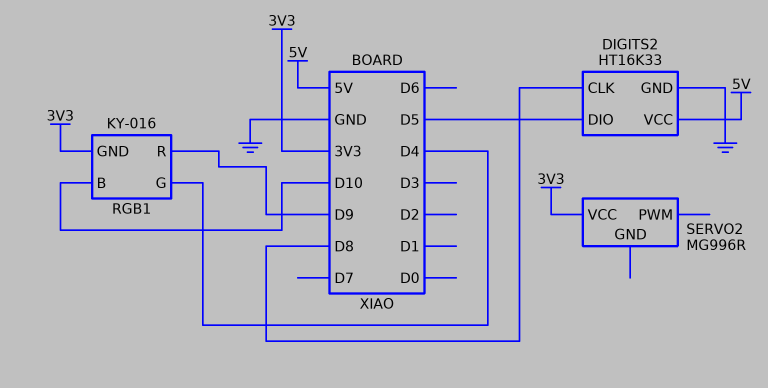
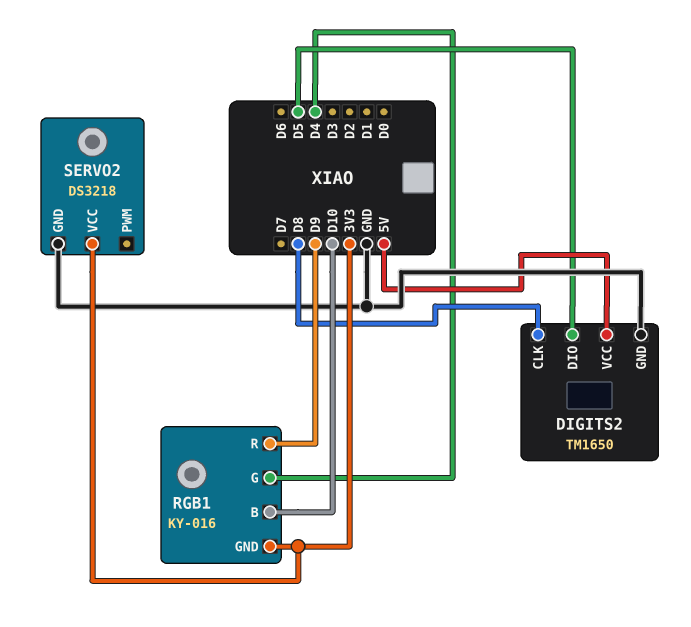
DIGITS2: HT16K33 -> TM1650
SERVO2: MG996R -> DS3218
SERVO2 pin GND: none -> GND

